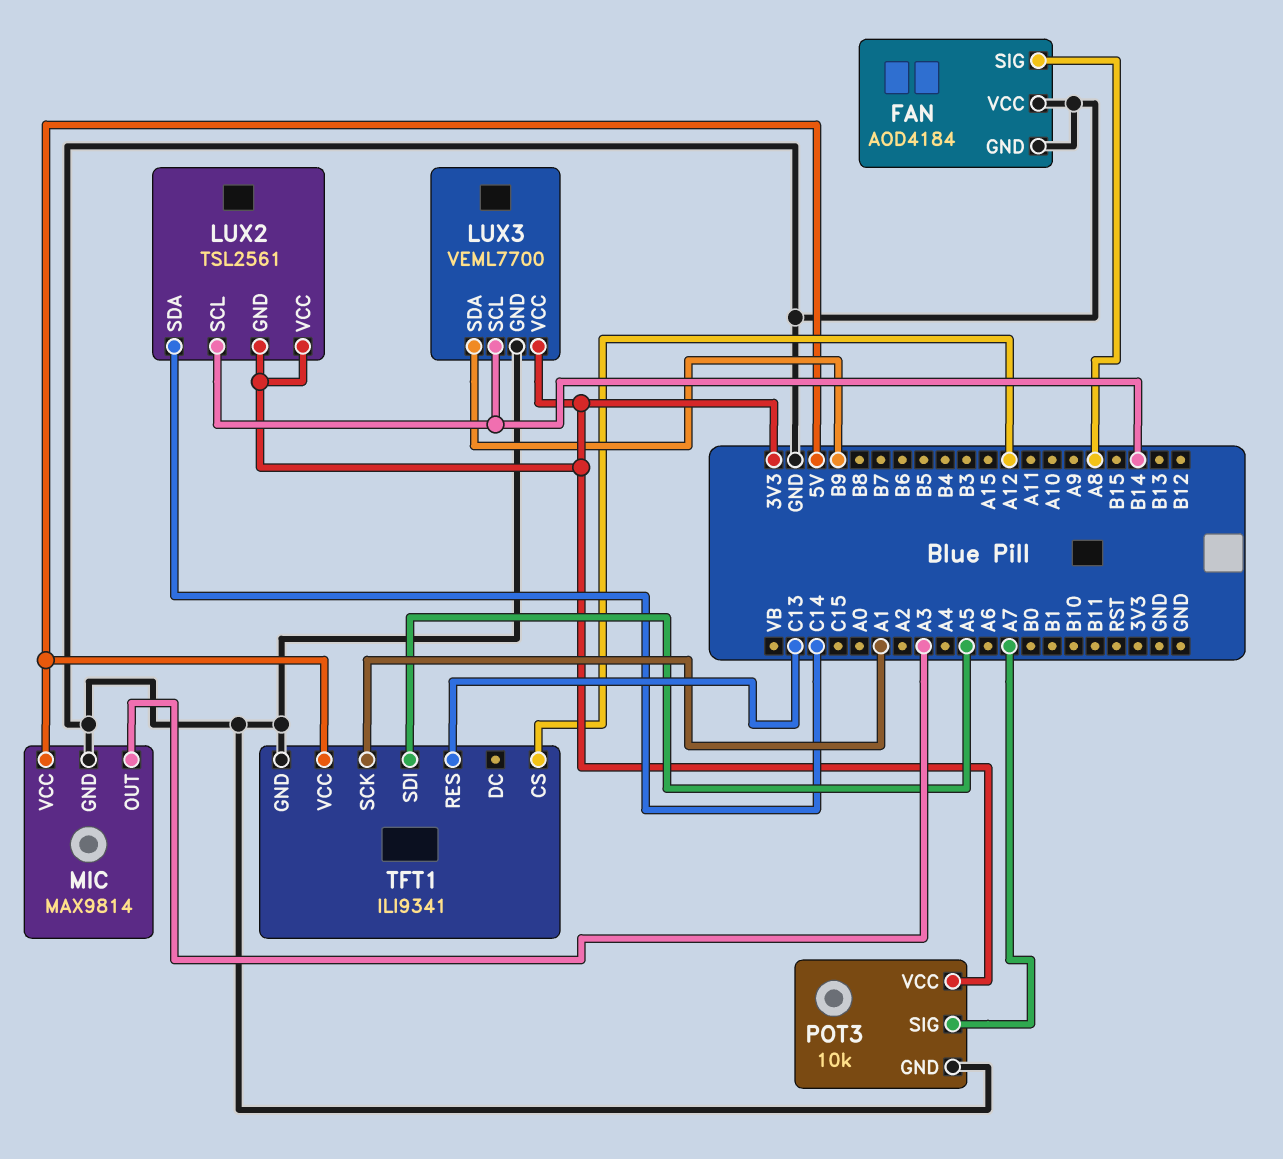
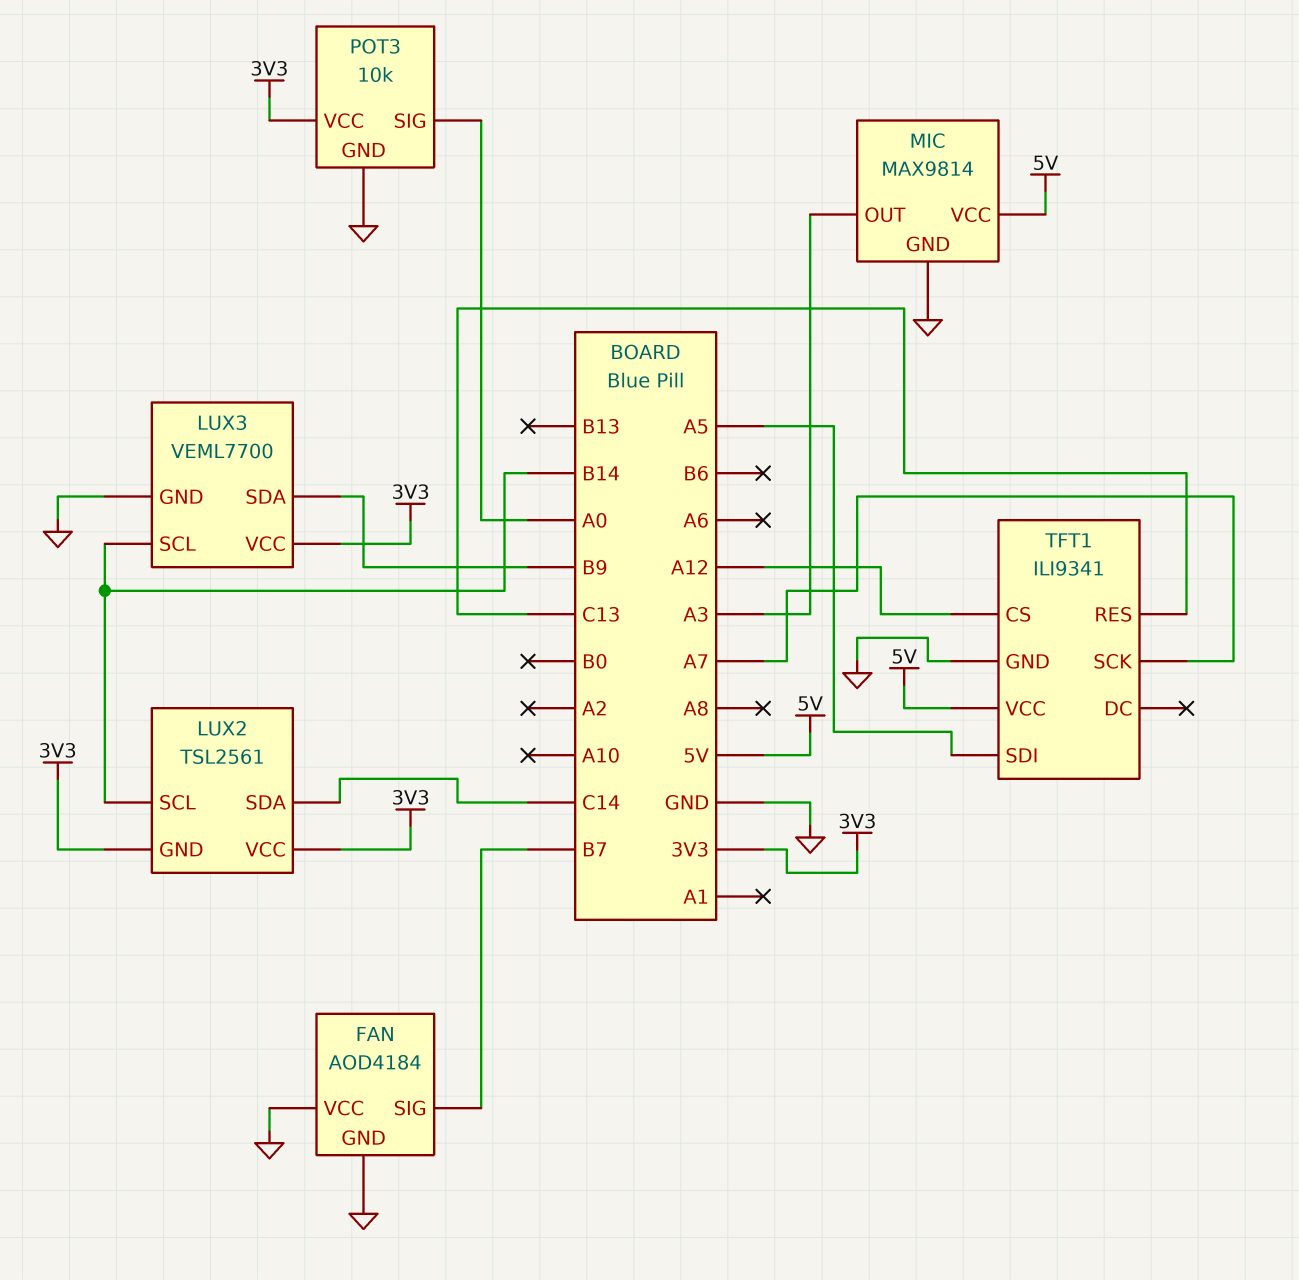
FAN pin SIG: A8 -> B7
POT3 pin SIG: A7 -> A0
TFT1 pin SCK: A1 -> A7

